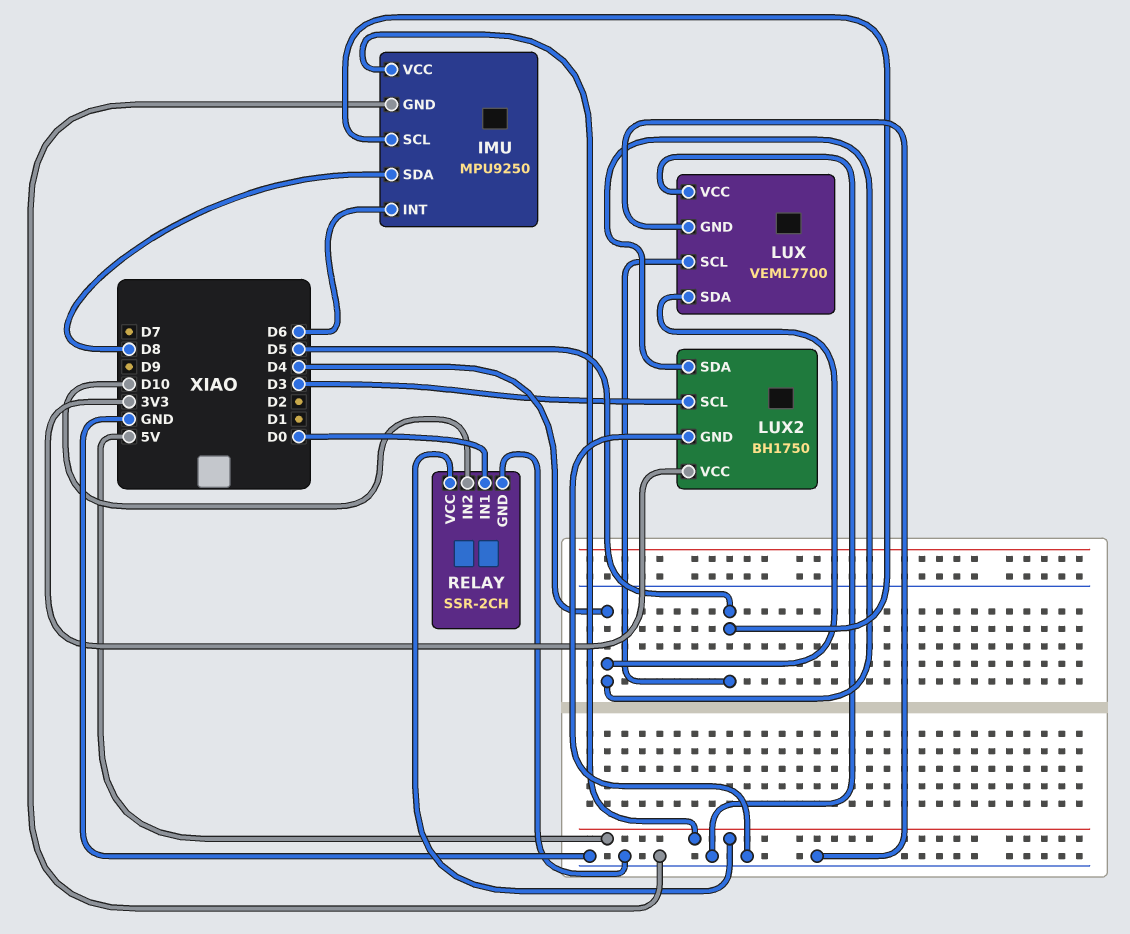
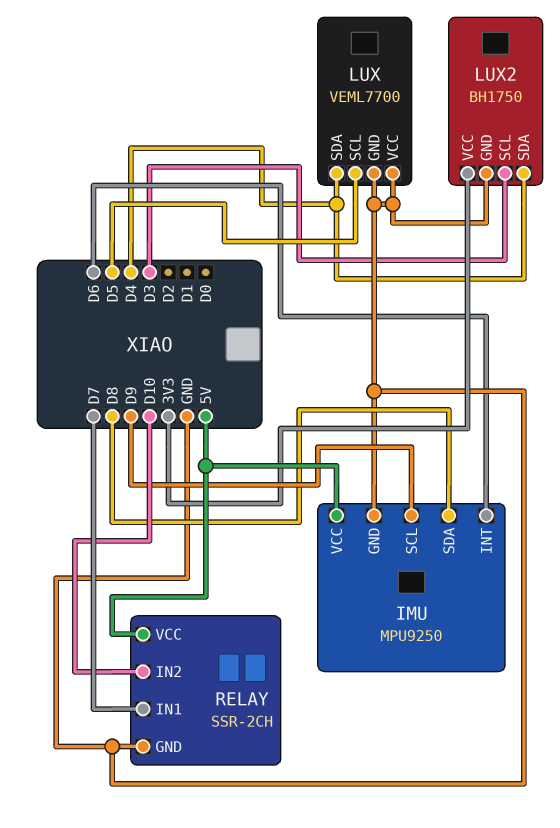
IMU pin SCL: D5 -> D9
RELAY pin IN1: D0 -> D7

